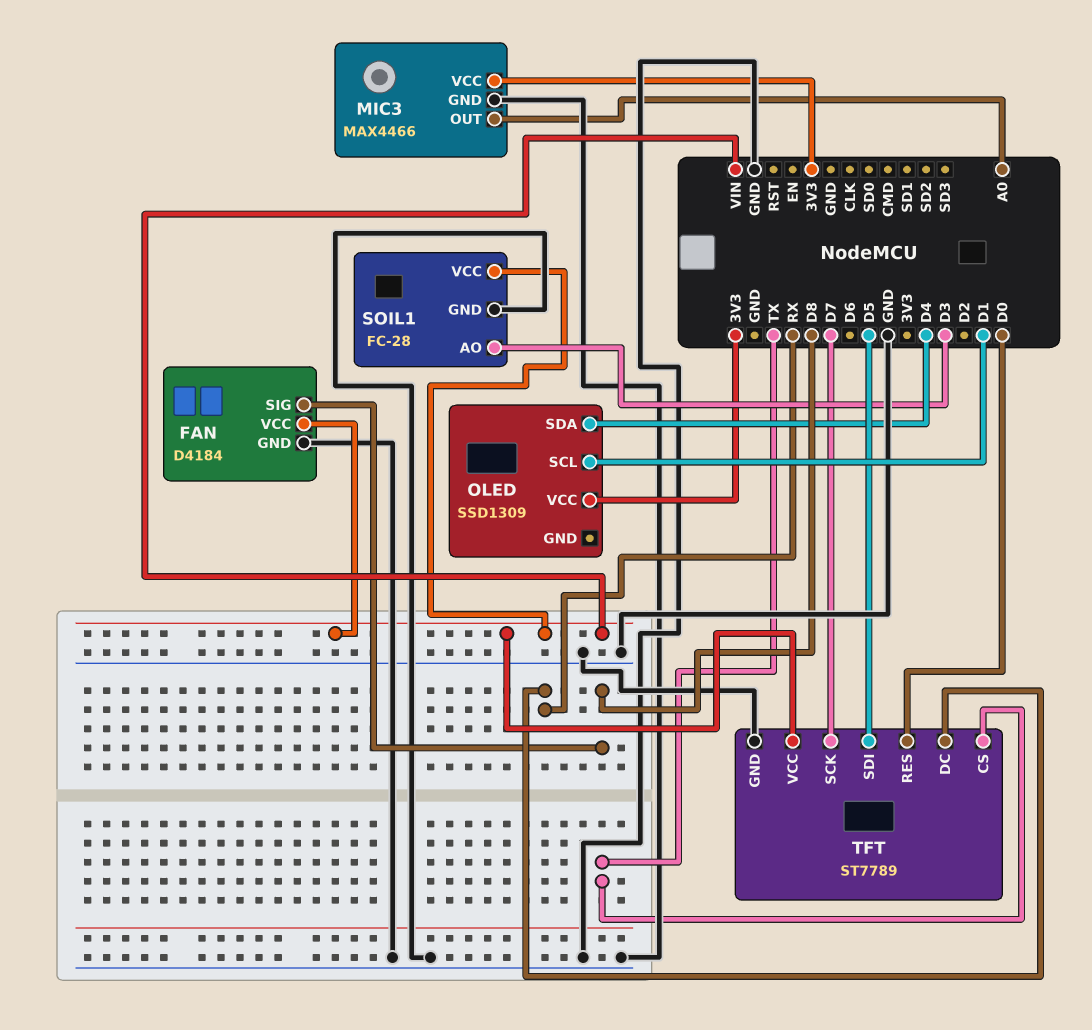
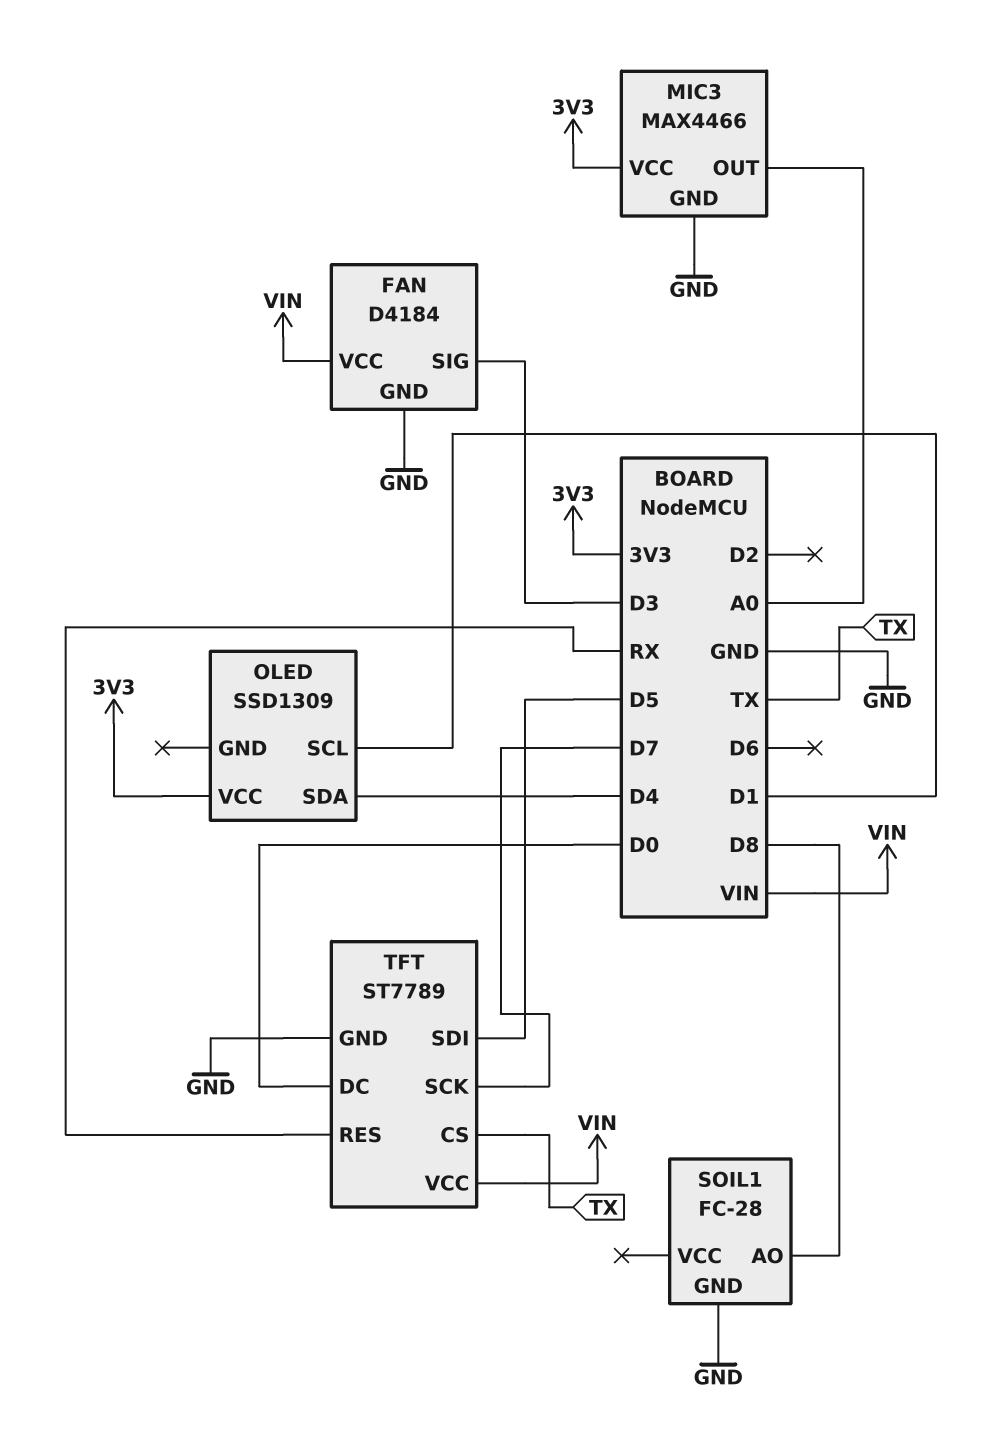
FAN pin SIG: D8 -> D3
SOIL1 pin AO: D3 -> D8
SOIL1 pin VCC: VIN -> none
TFT pin DC: RX -> D0
TFT pin RES: D0 -> RX

